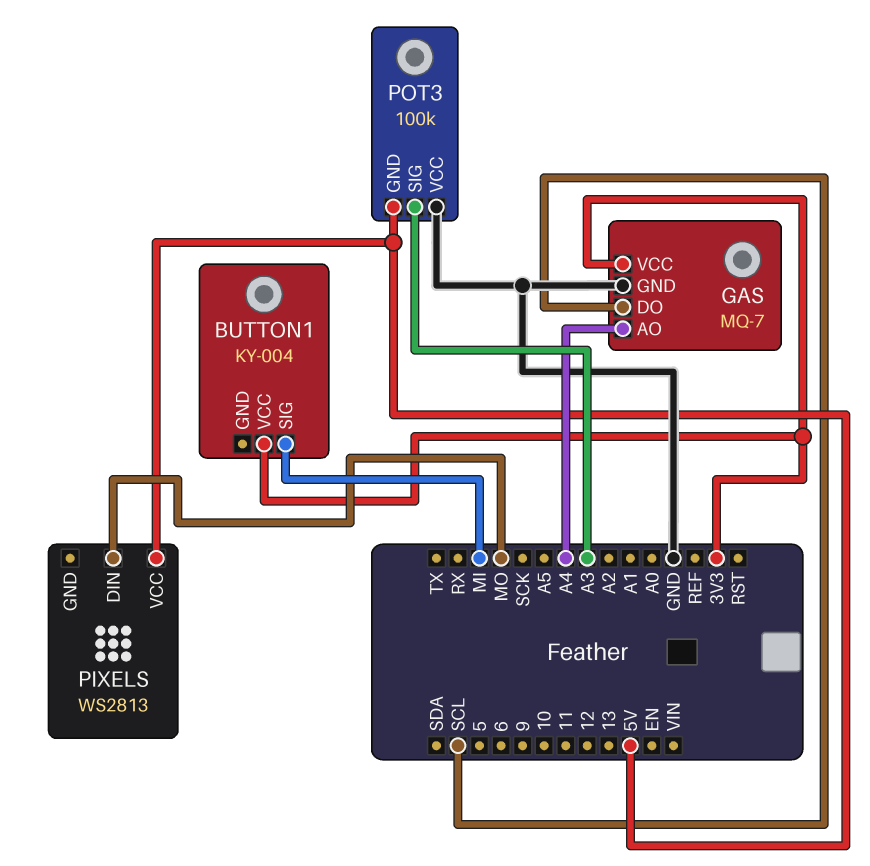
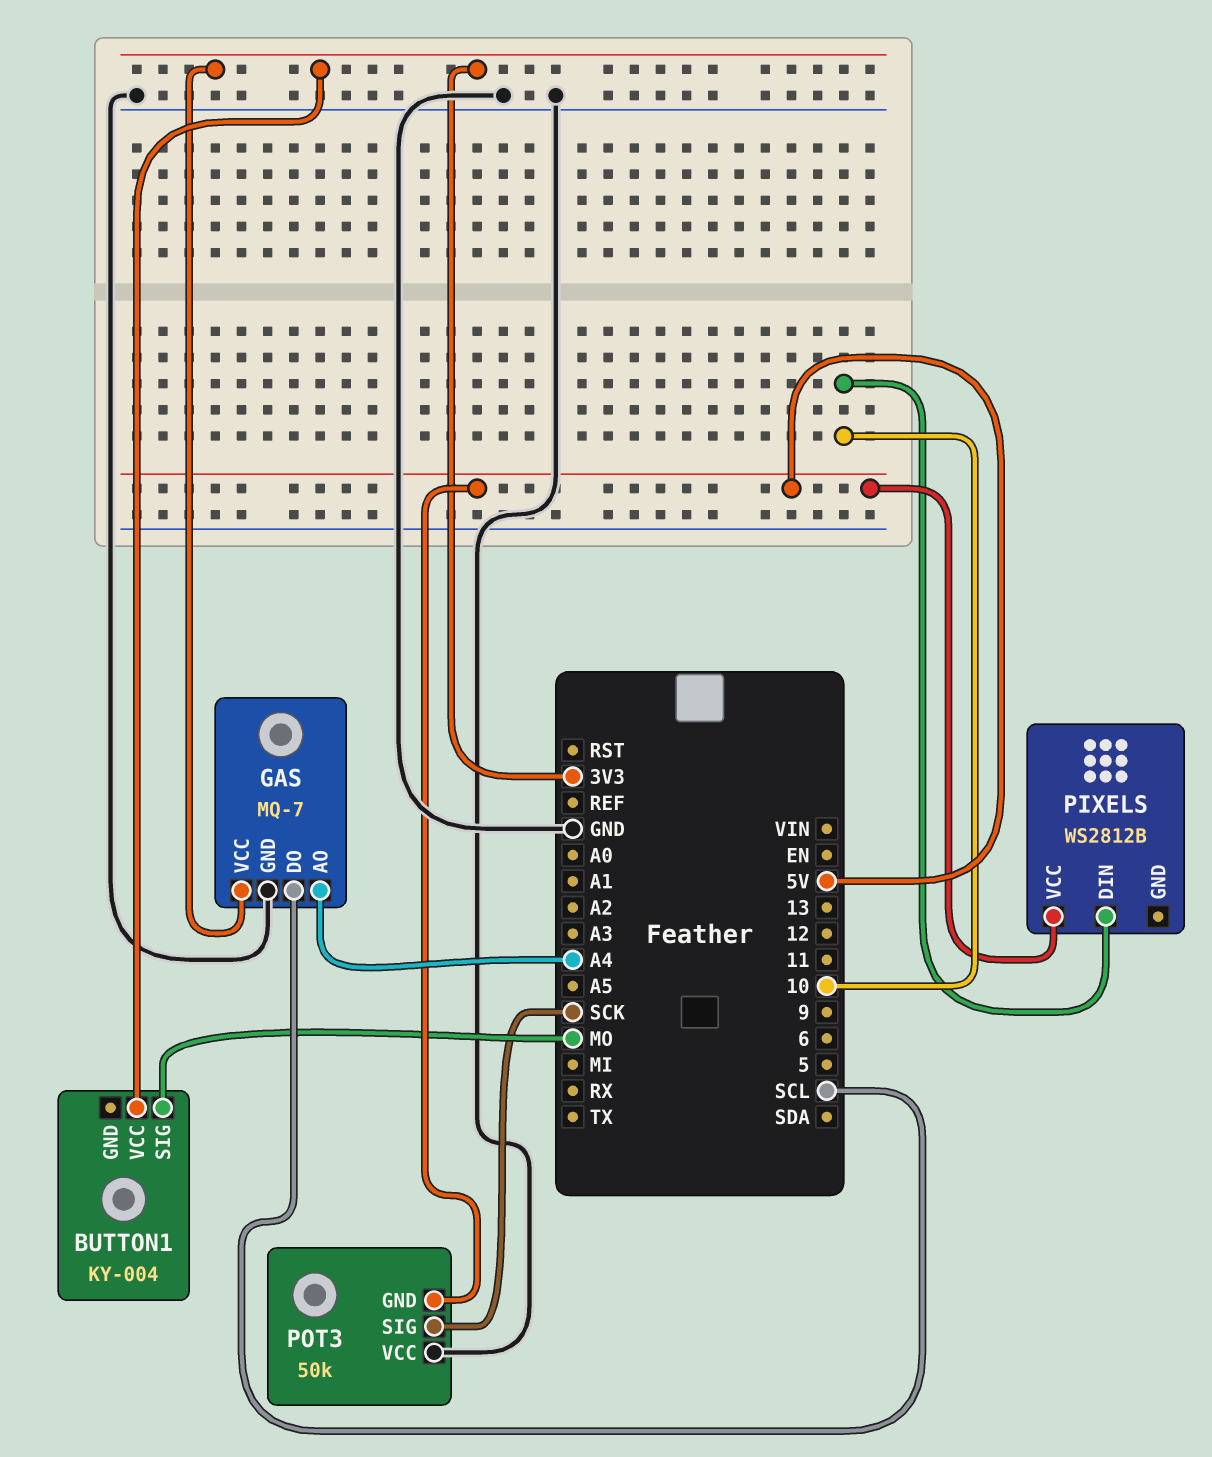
BUTTON1 pin SIG: MI -> MO
PIXELS: WS2813 -> WS2812B
PIXELS pin DIN: MO -> 10
POT3: 100k -> 50k
POT3 pin SIG: A3 -> SCK

